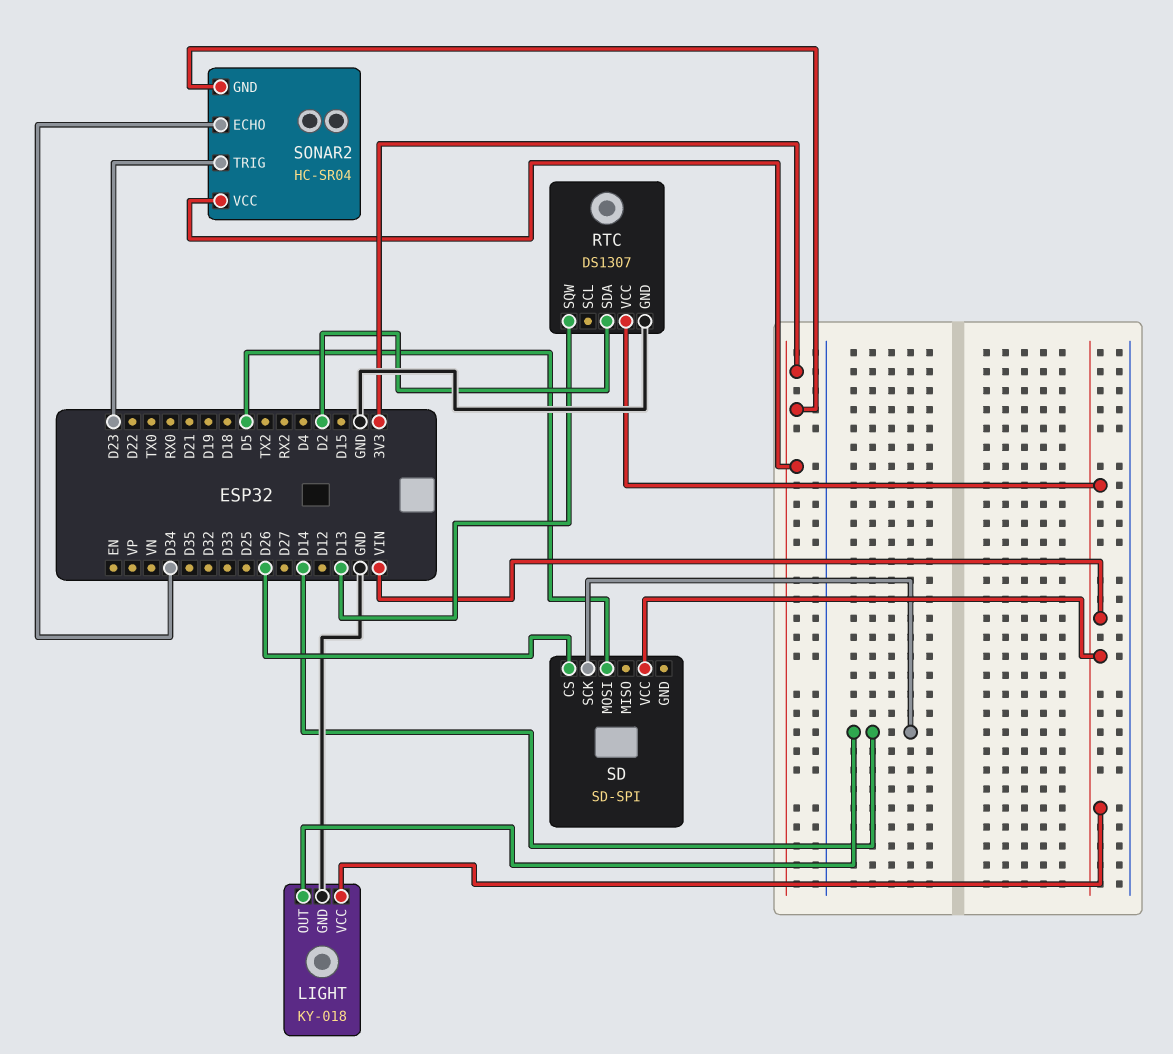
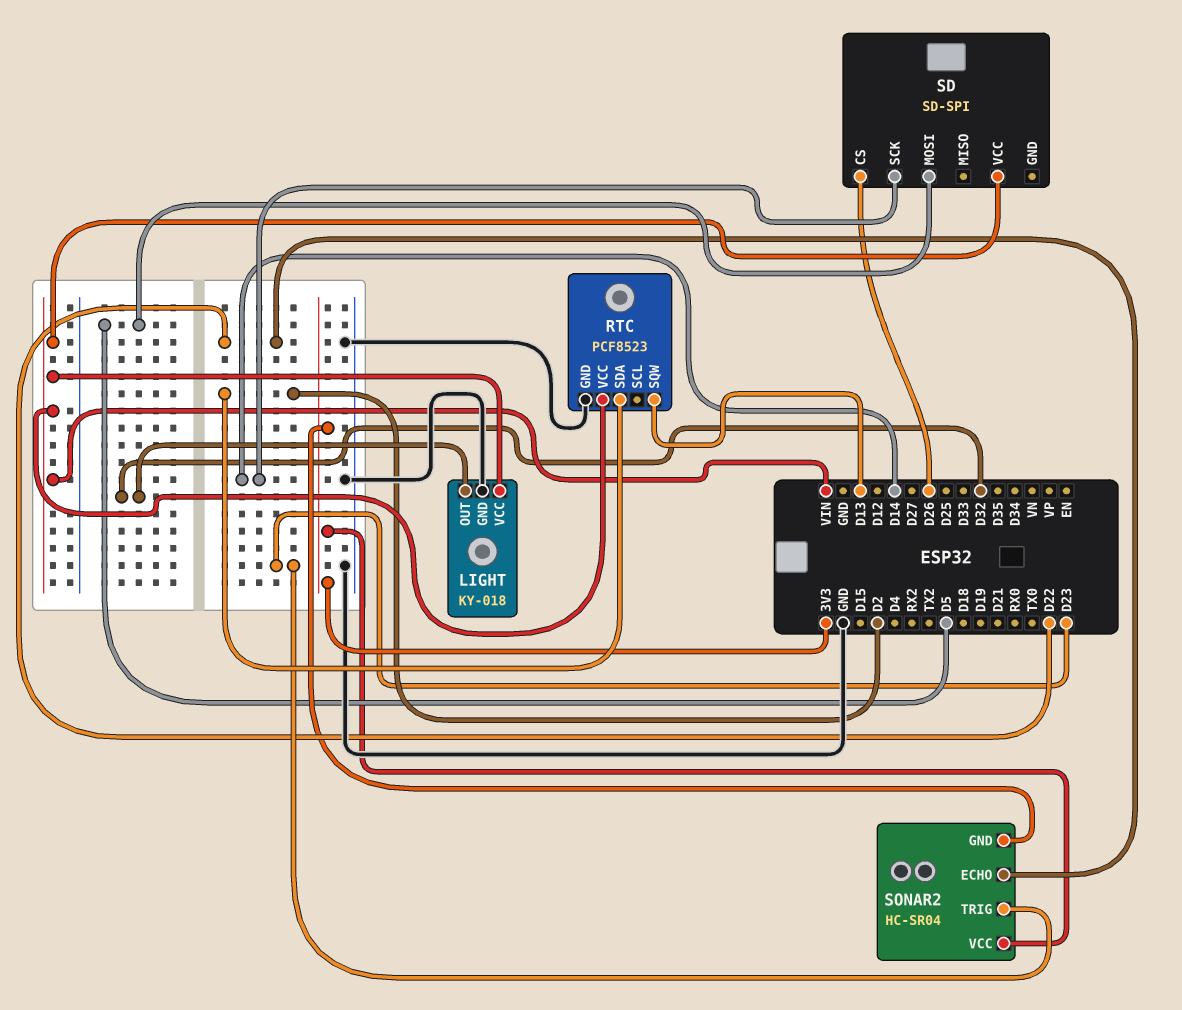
LIGHT pin OUT: D14 -> D32
RTC: DS1307 -> PCF8523
SONAR2 pin ECHO: D34 -> D22

